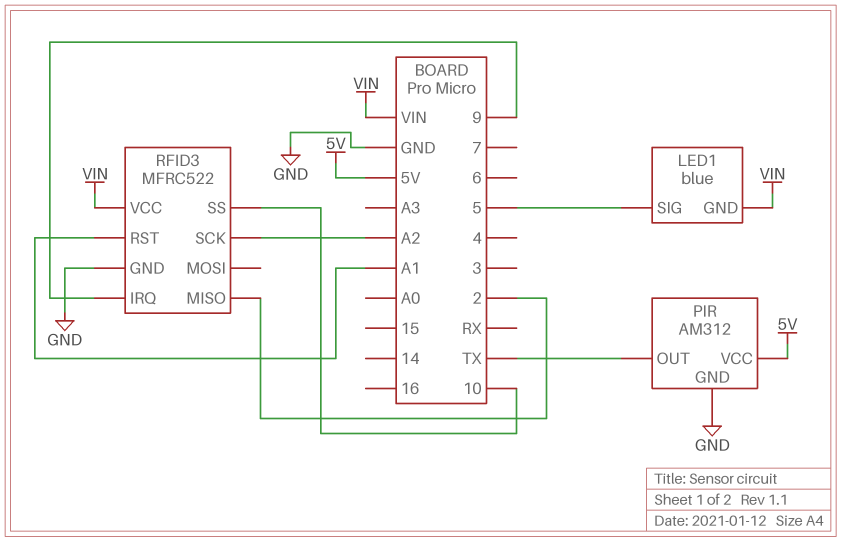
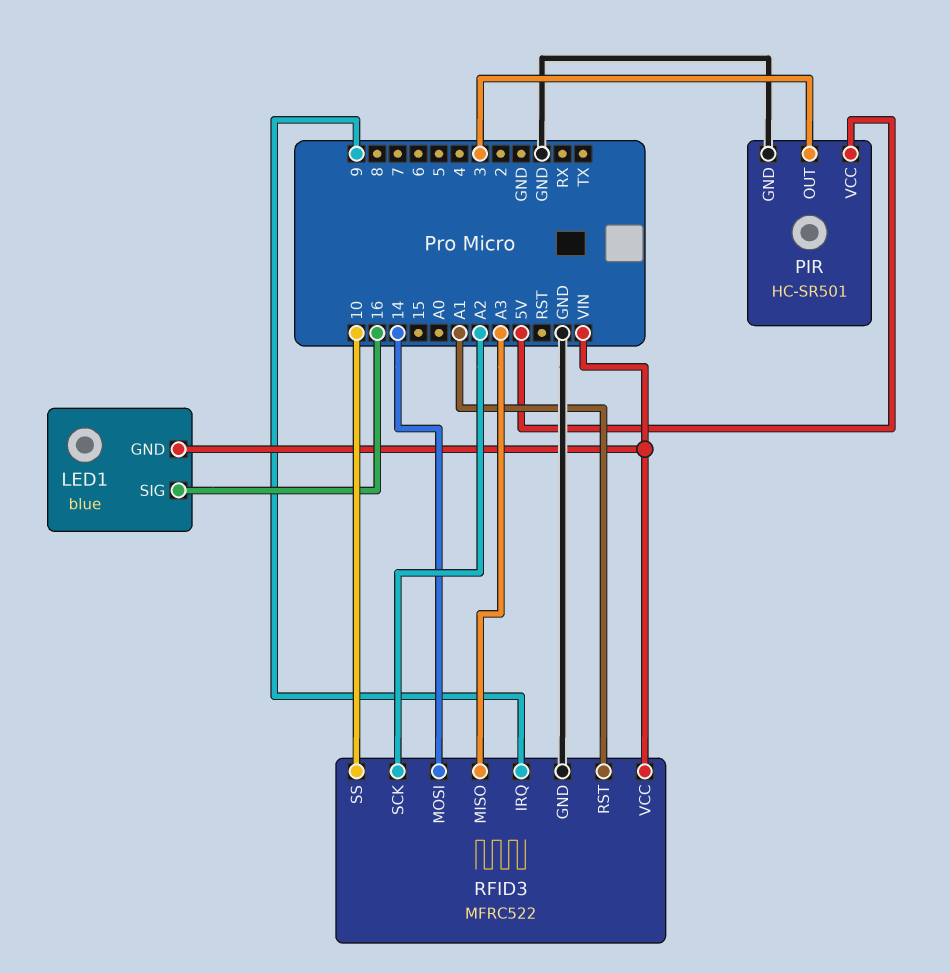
LED1 pin SIG: 5 -> 16
PIR: AM312 -> HC-SR501
PIR pin OUT: TX -> 3
RFID3 pin MISO: 2 -> A3
RFID3 pin MOSI: none -> 14

